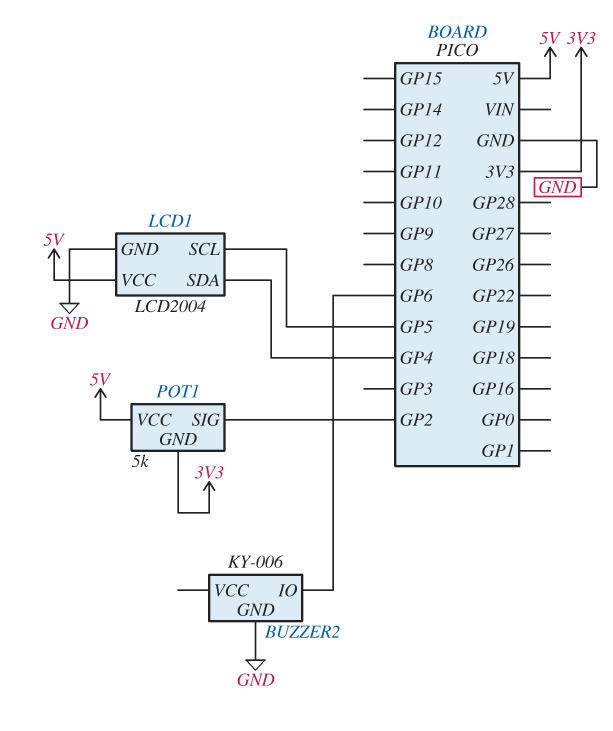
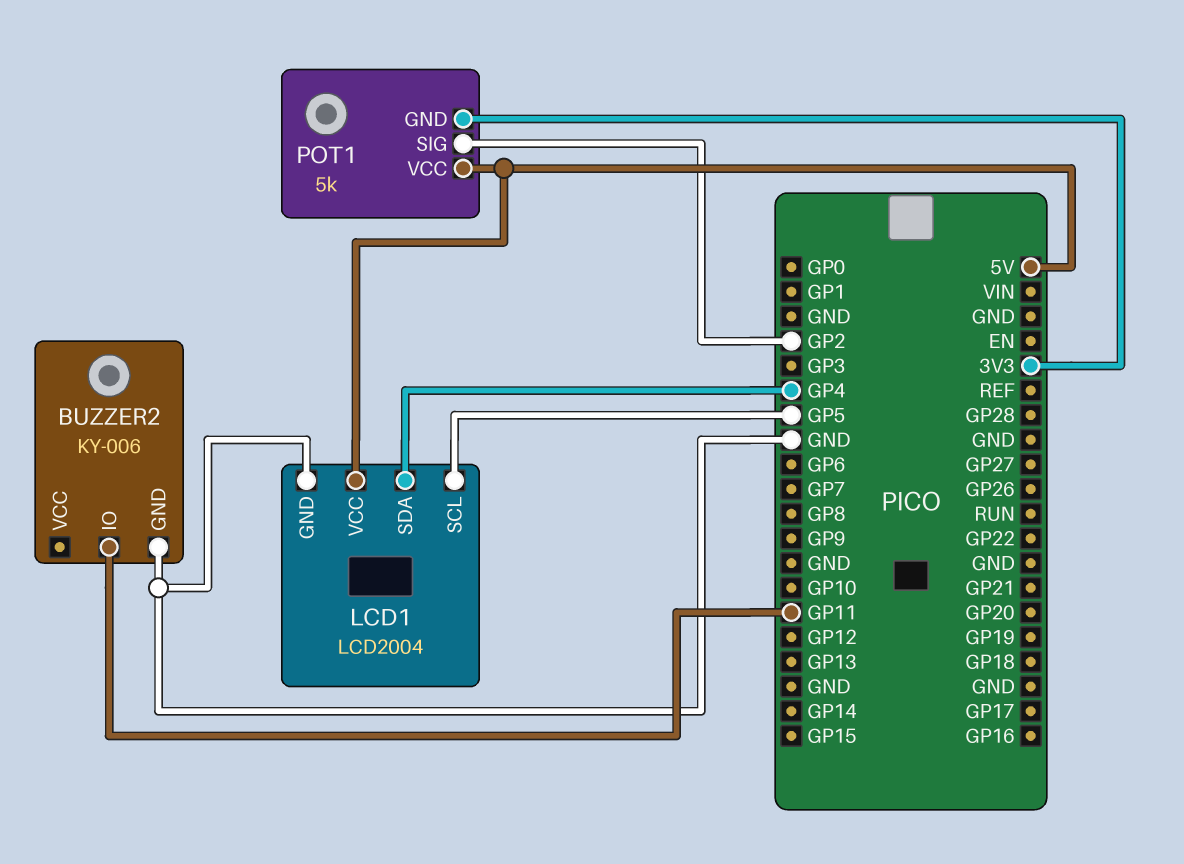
BUZZER2 pin IO: GP6 -> GP11

